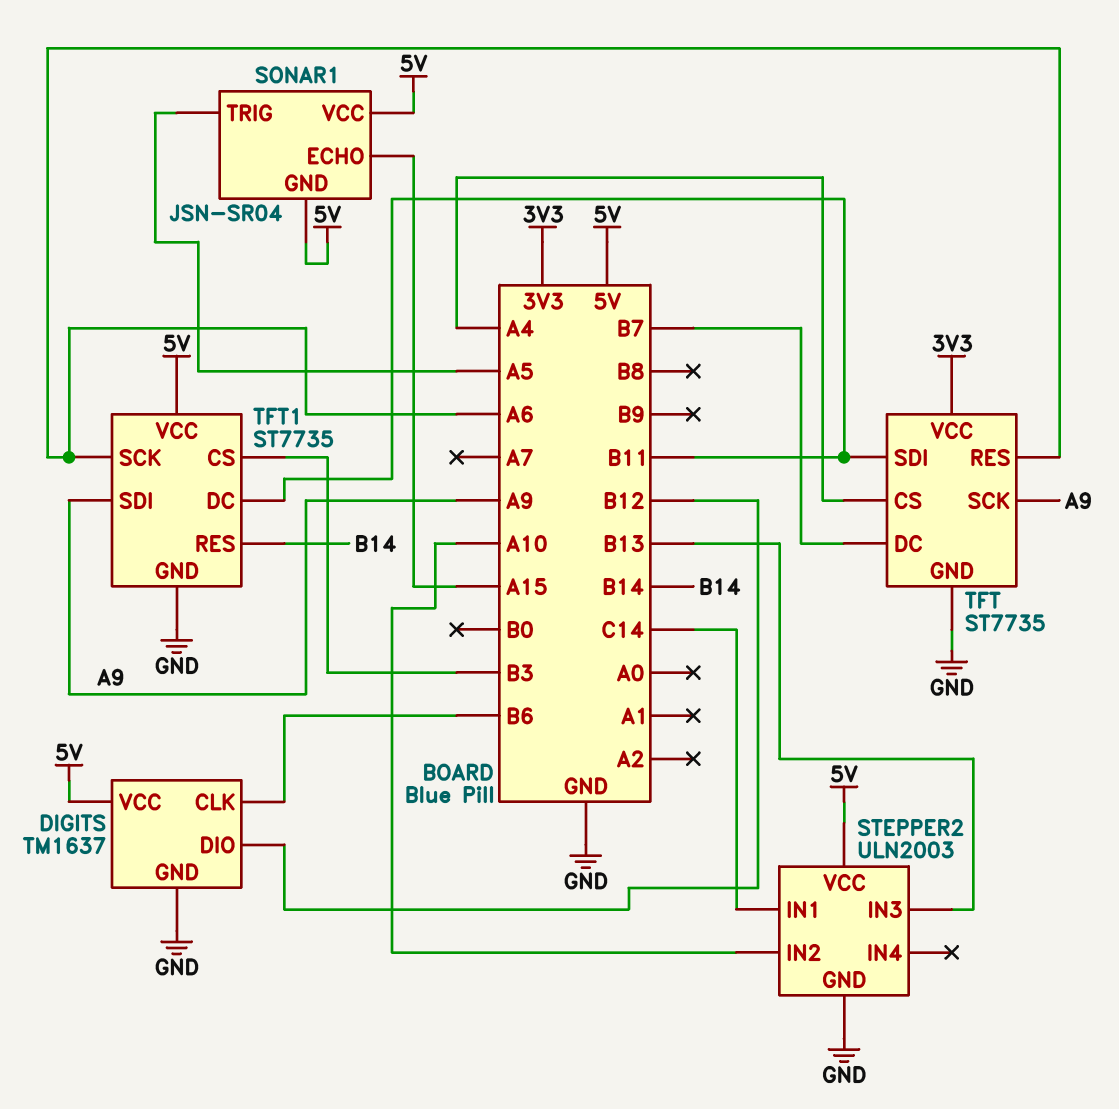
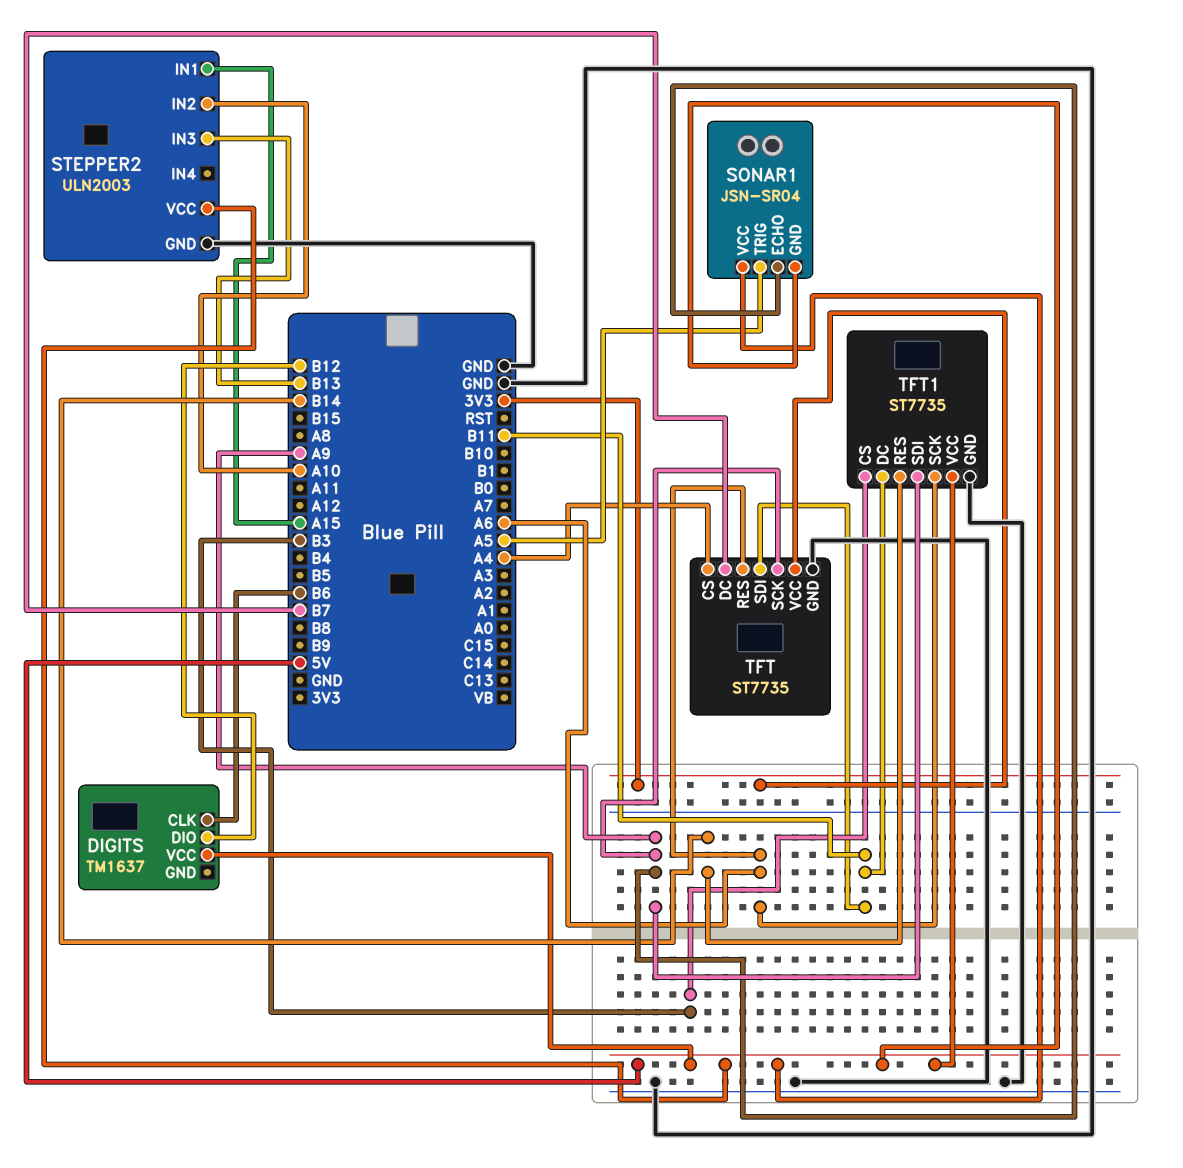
DIGITS pin GND: GND -> none
SONAR1 pin ECHO: A15 -> A9
STEPPER2 pin IN1: C14 -> A15

